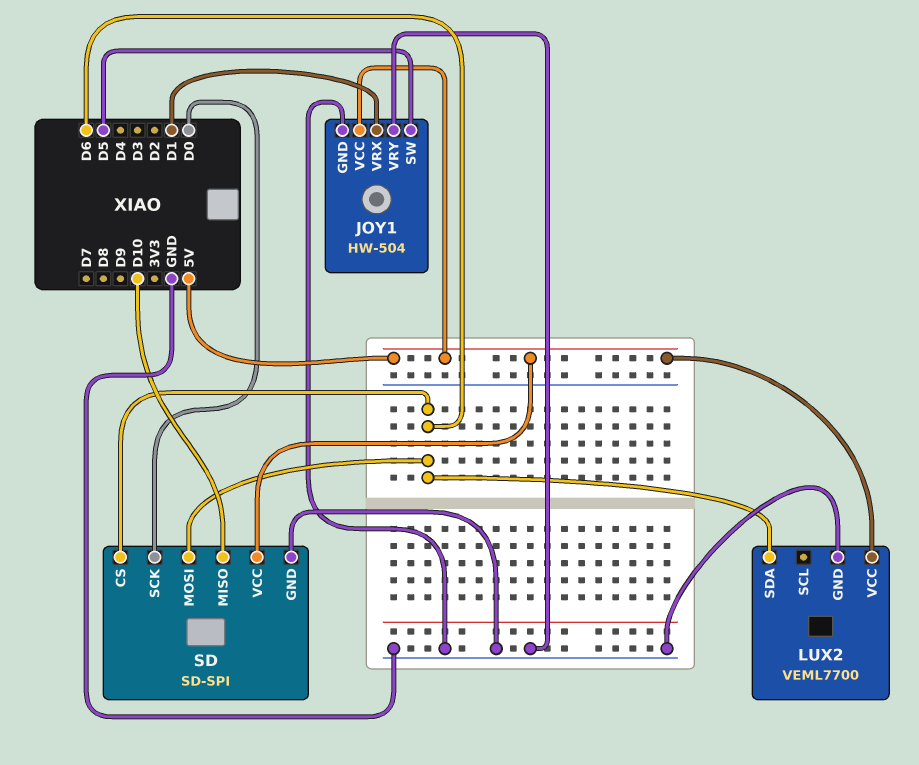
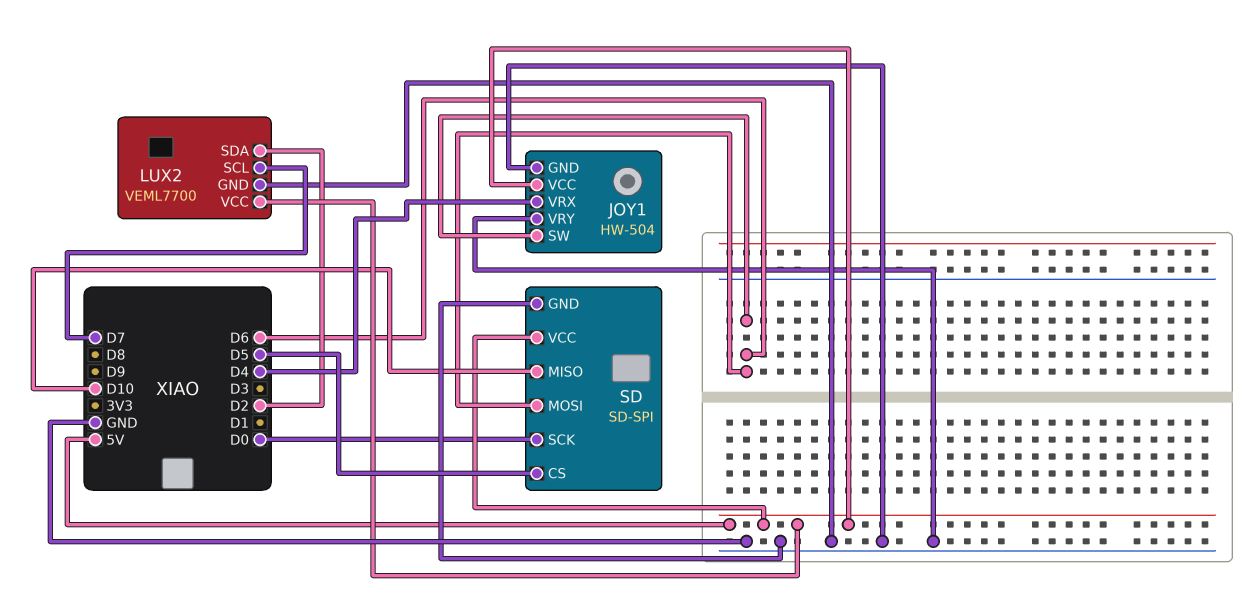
JOY1 pin SW: D5 -> D6
JOY1 pin VRX: D1 -> D4
LUX2 pin SCL: none -> D7
LUX2 pin SDA: D6 -> D2
SD pin CS: D6 -> D5

